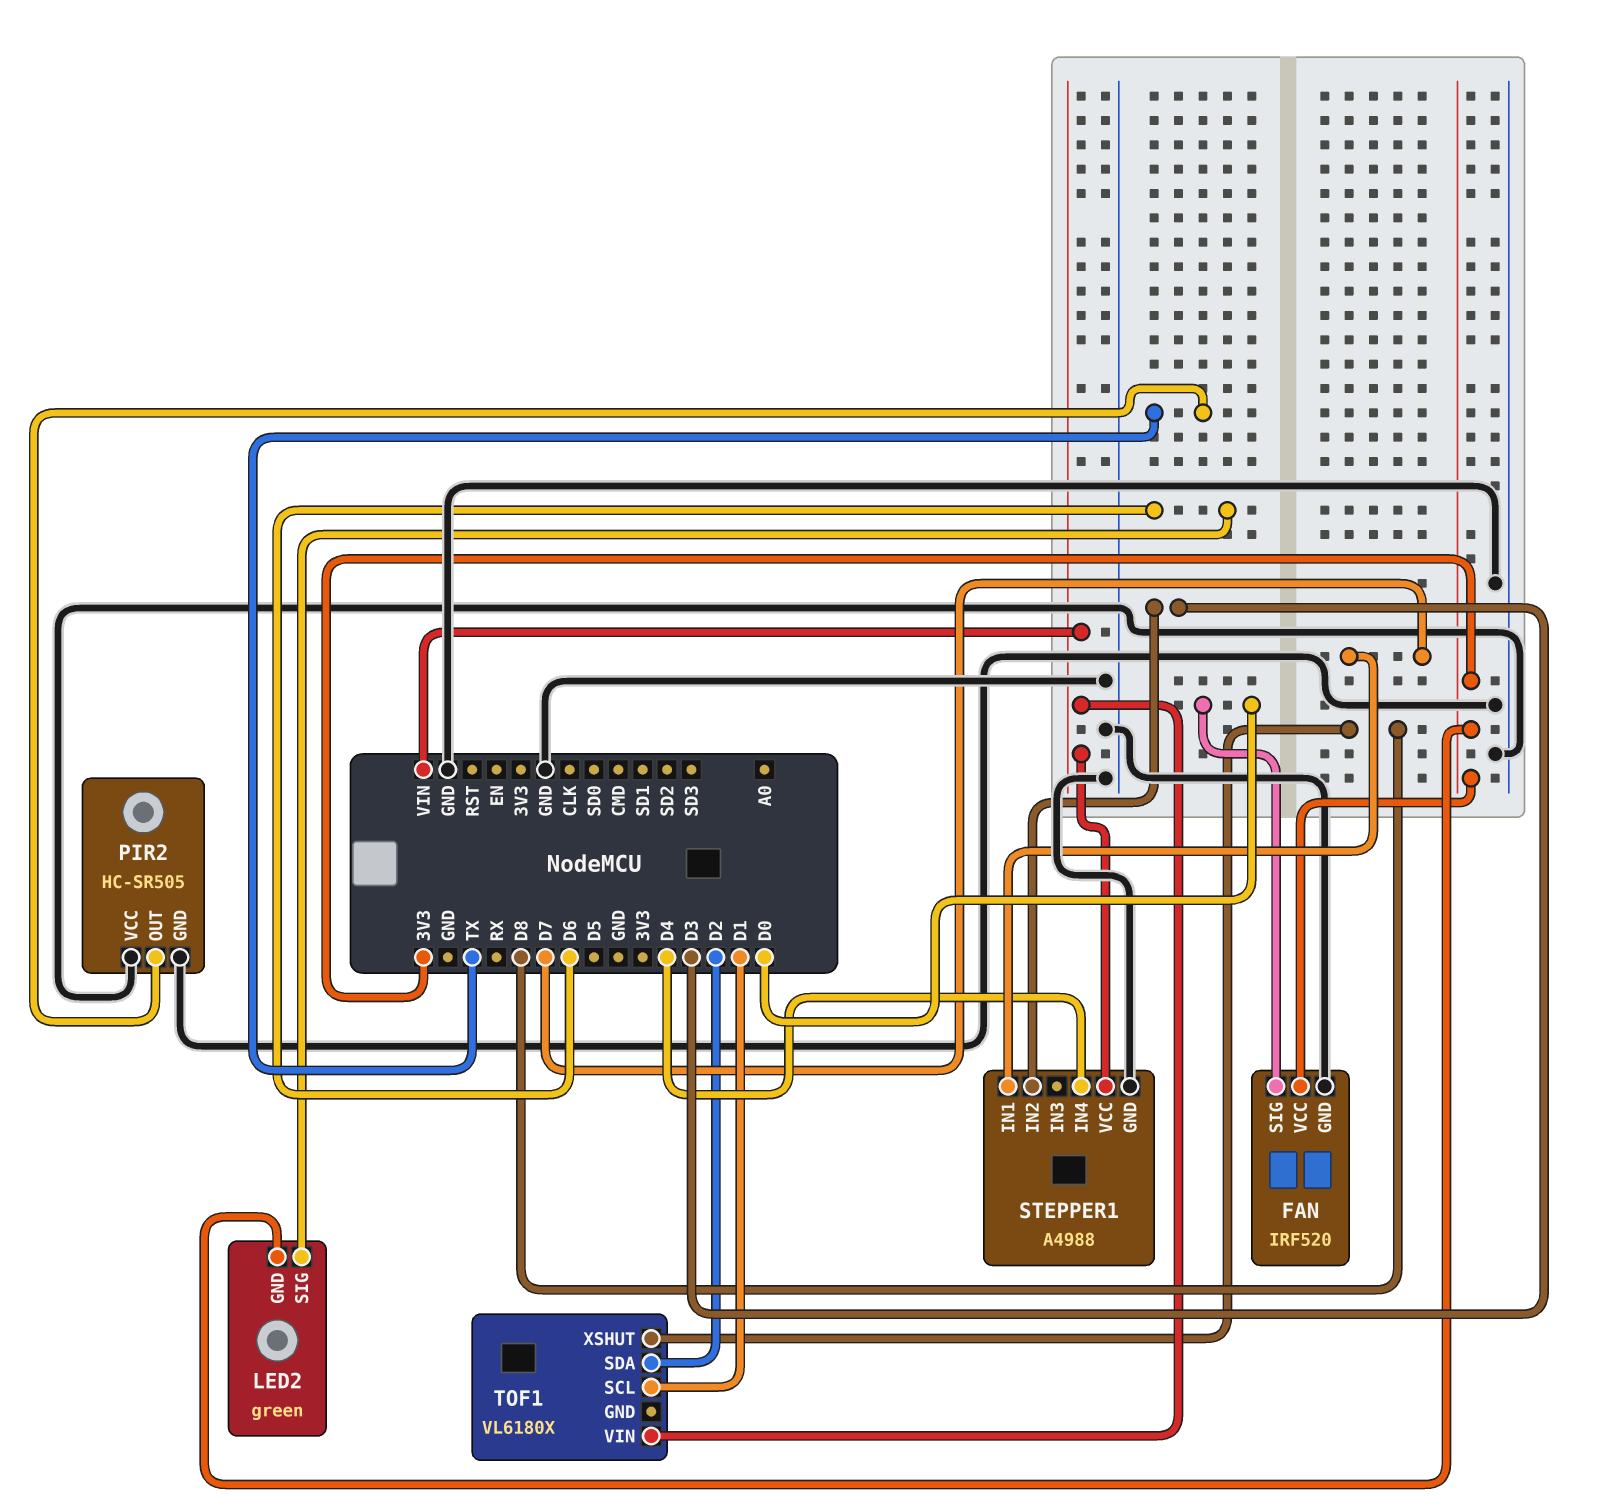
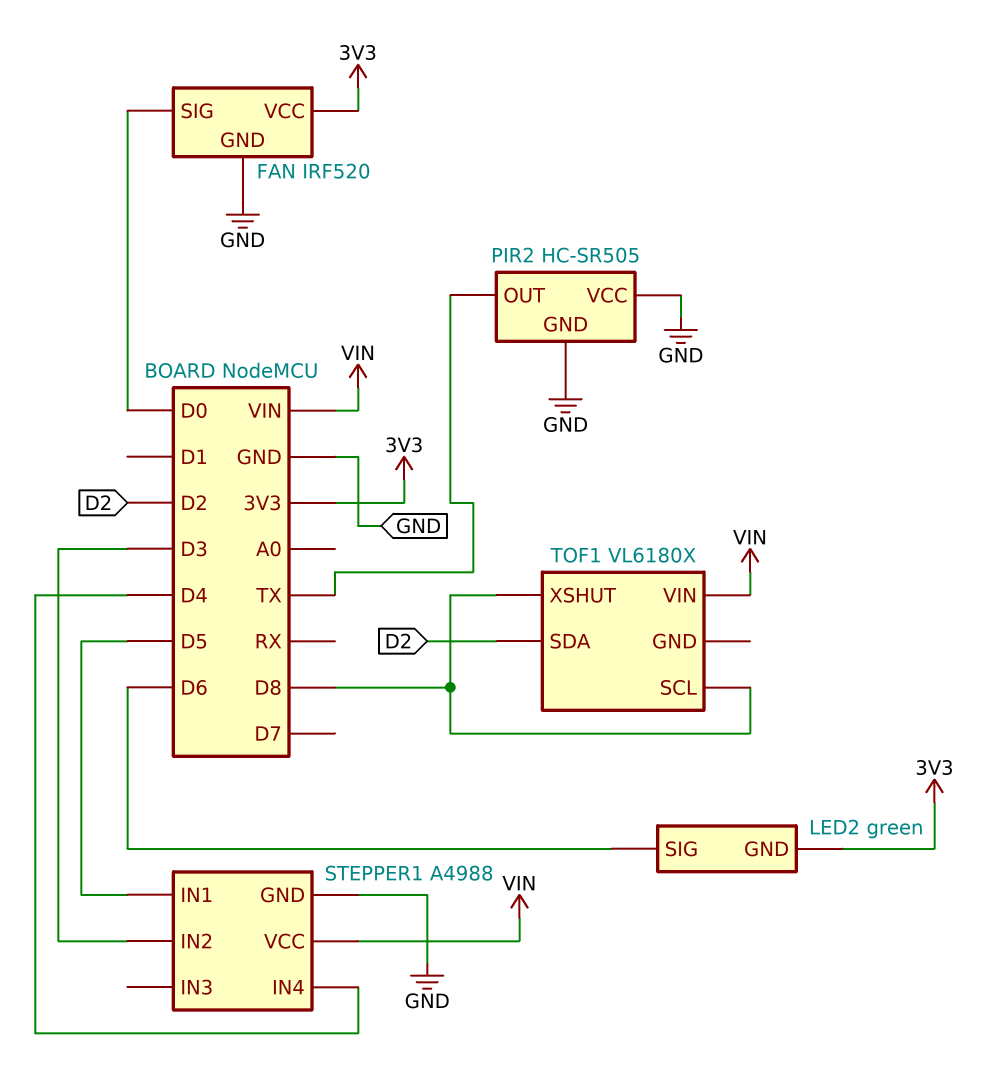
STEPPER1 pin IN1: D7 -> D5
TOF1 pin SCL: D1 -> D8

